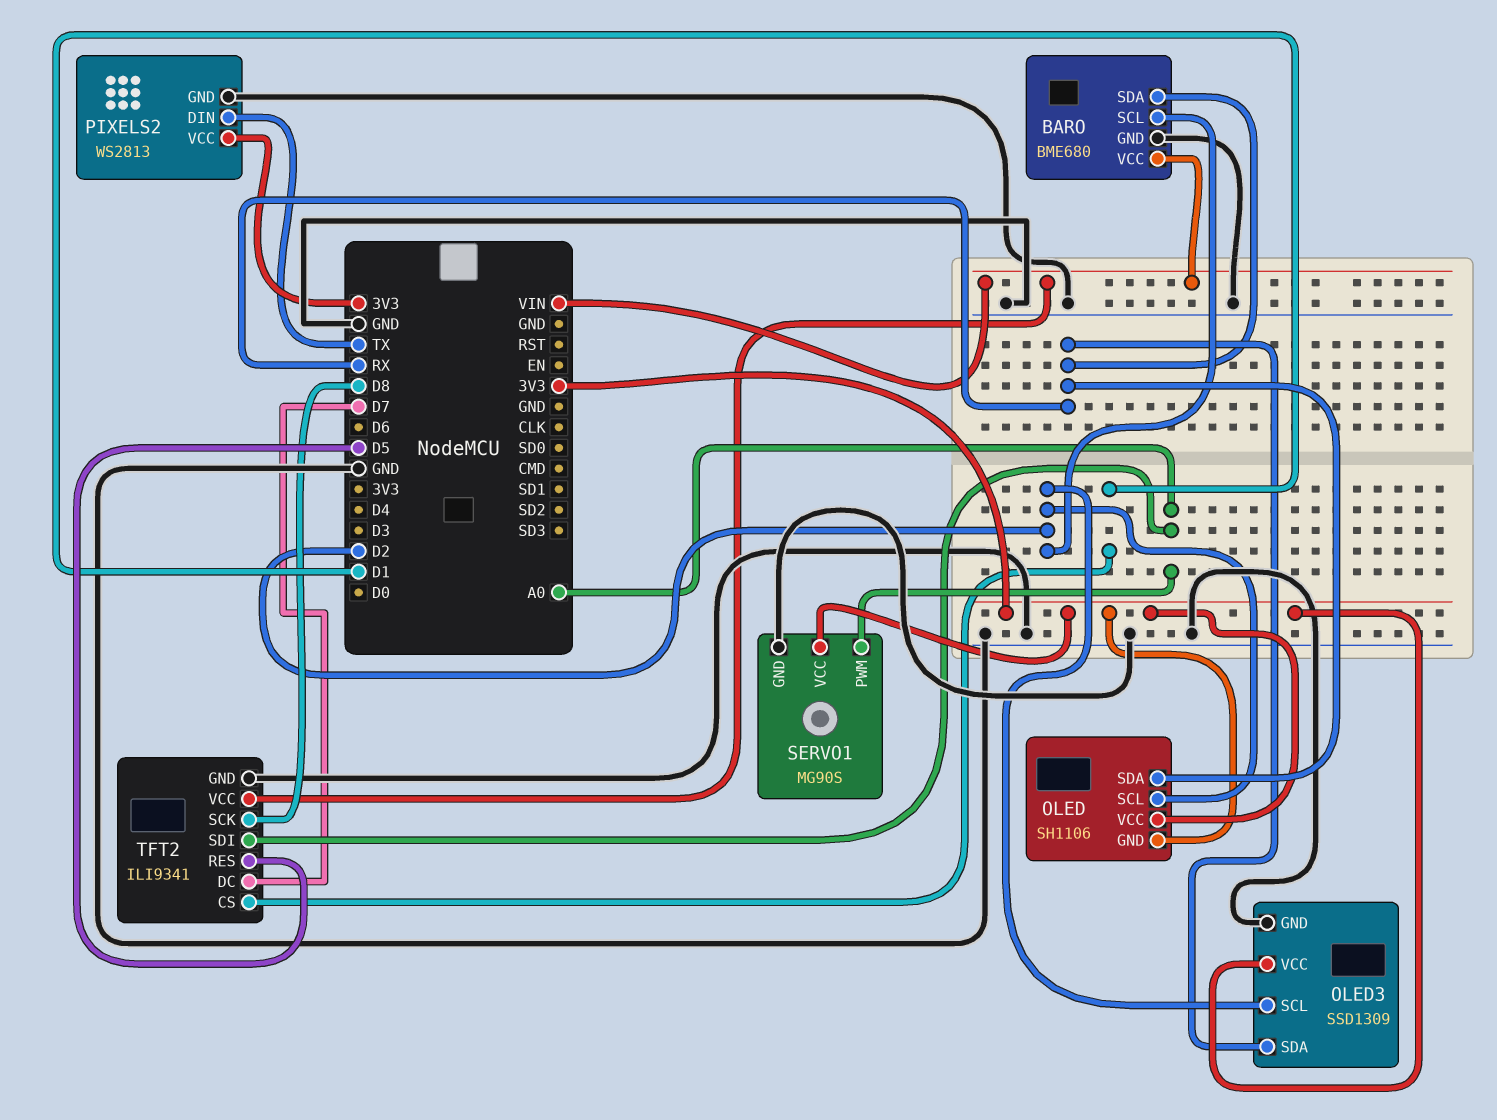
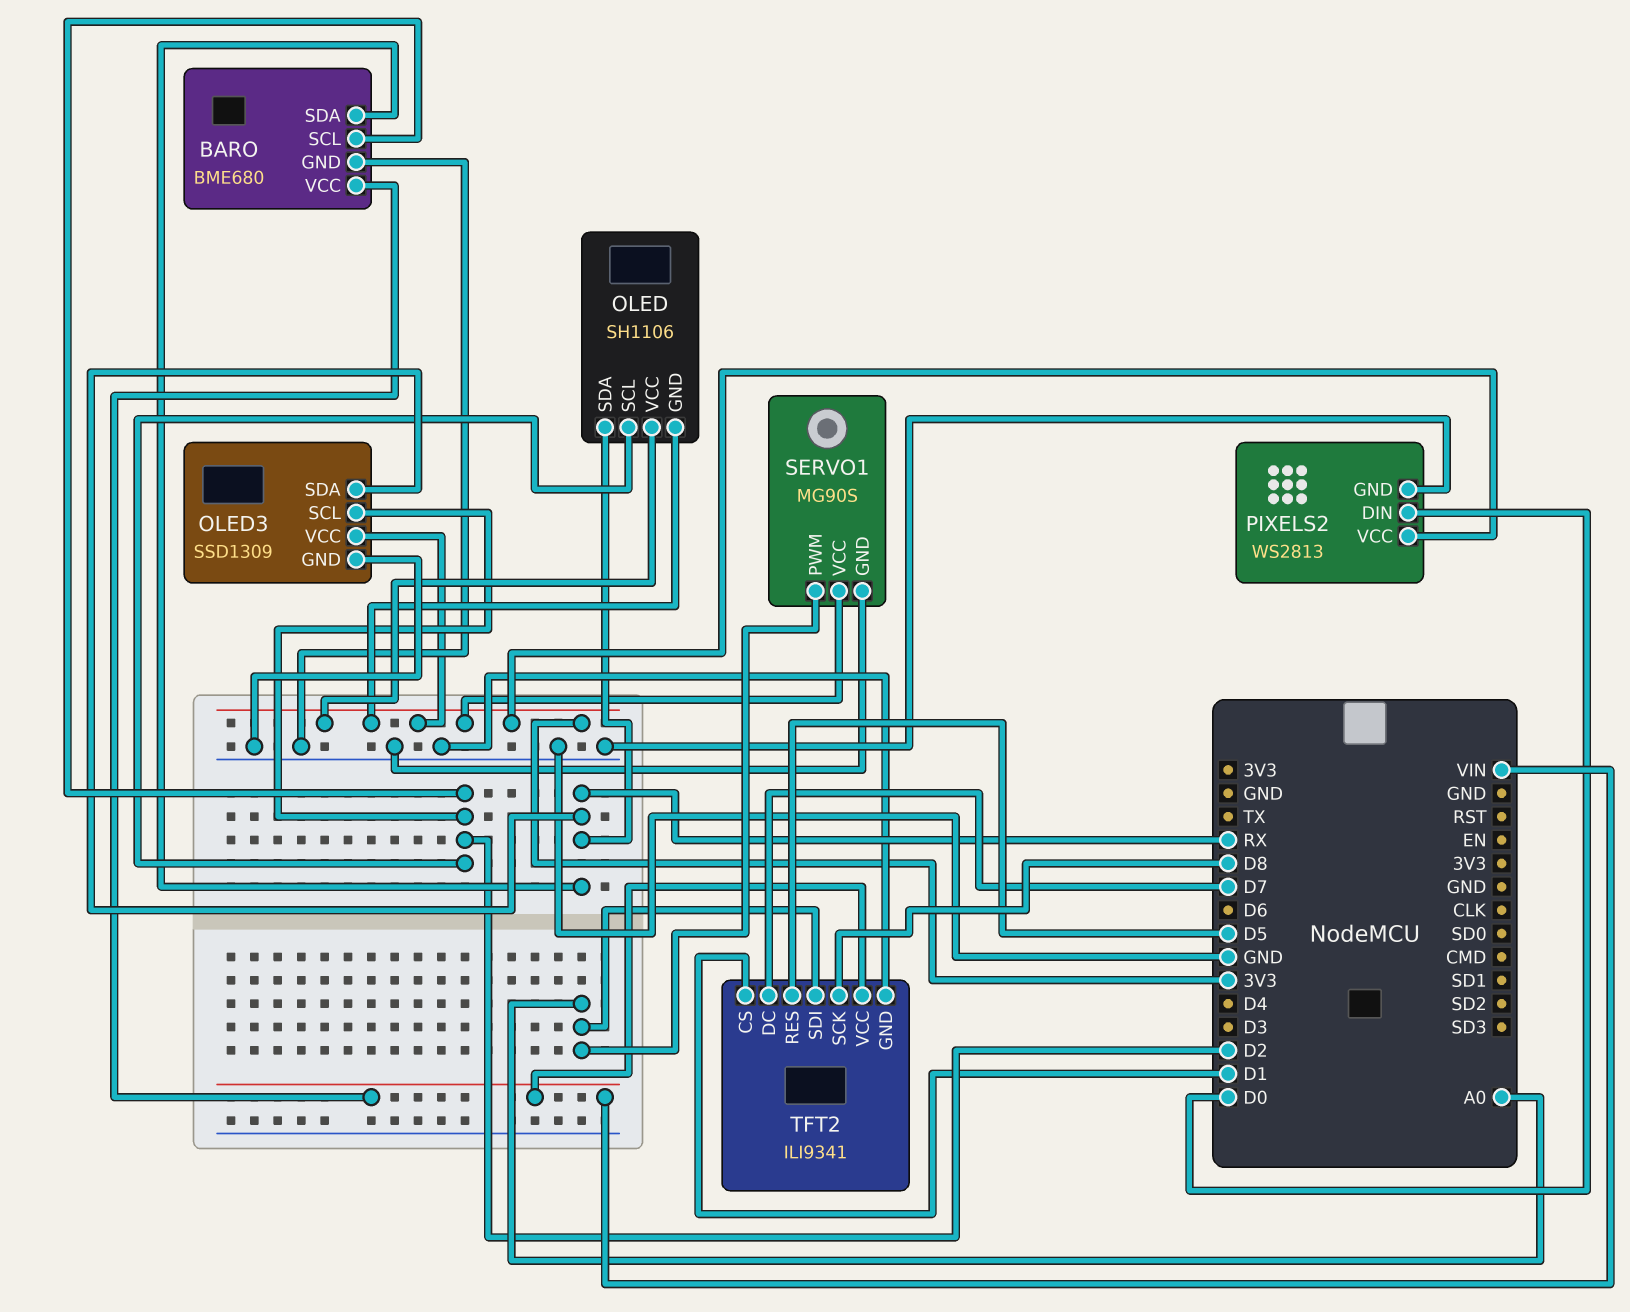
PIXELS2 pin DIN: TX -> D0

